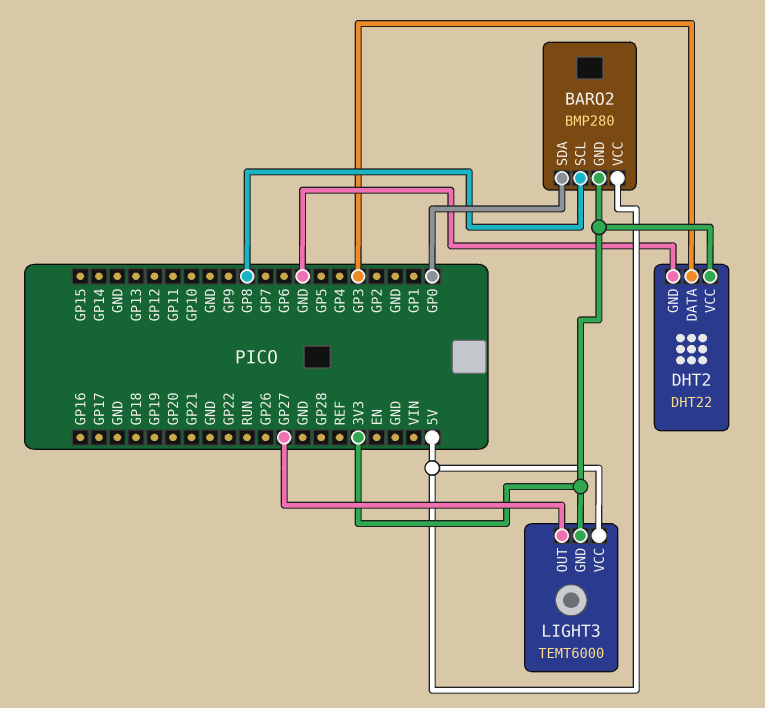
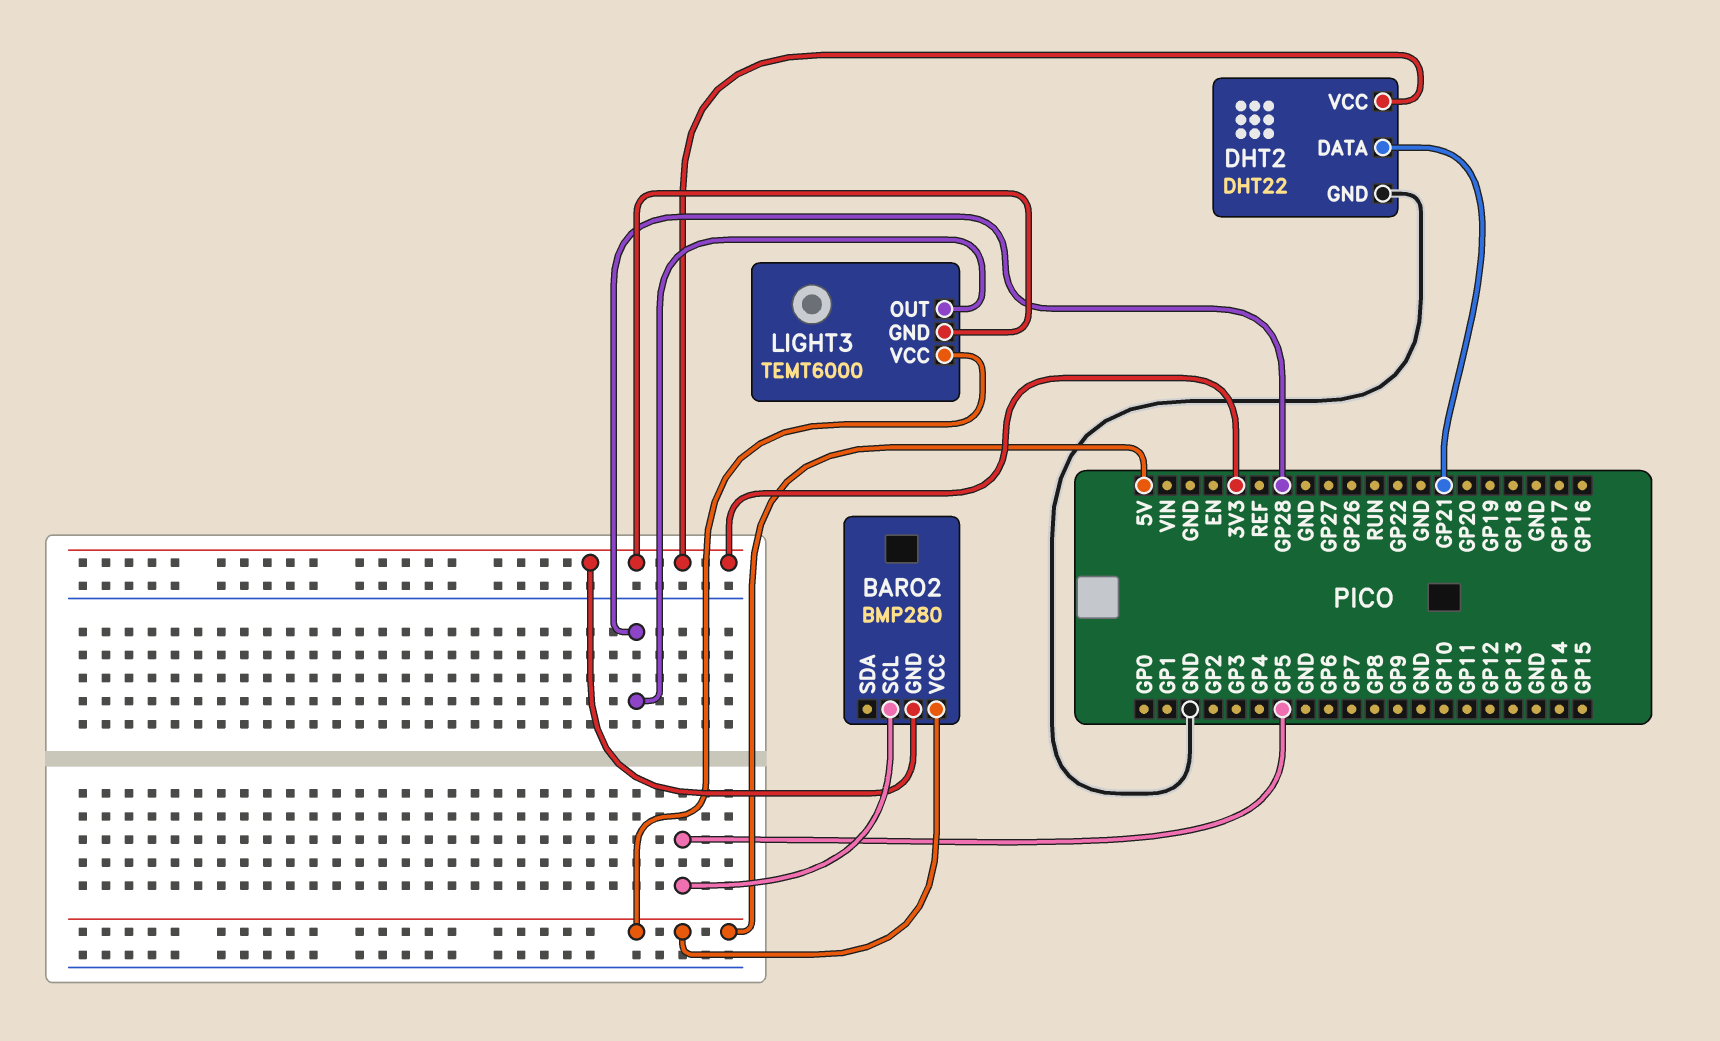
BARO2 pin SCL: GP8 -> GP5
BARO2 pin SDA: GP0 -> none
DHT2 pin DATA: GP3 -> GP21
LIGHT3 pin OUT: GP27 -> GP28

